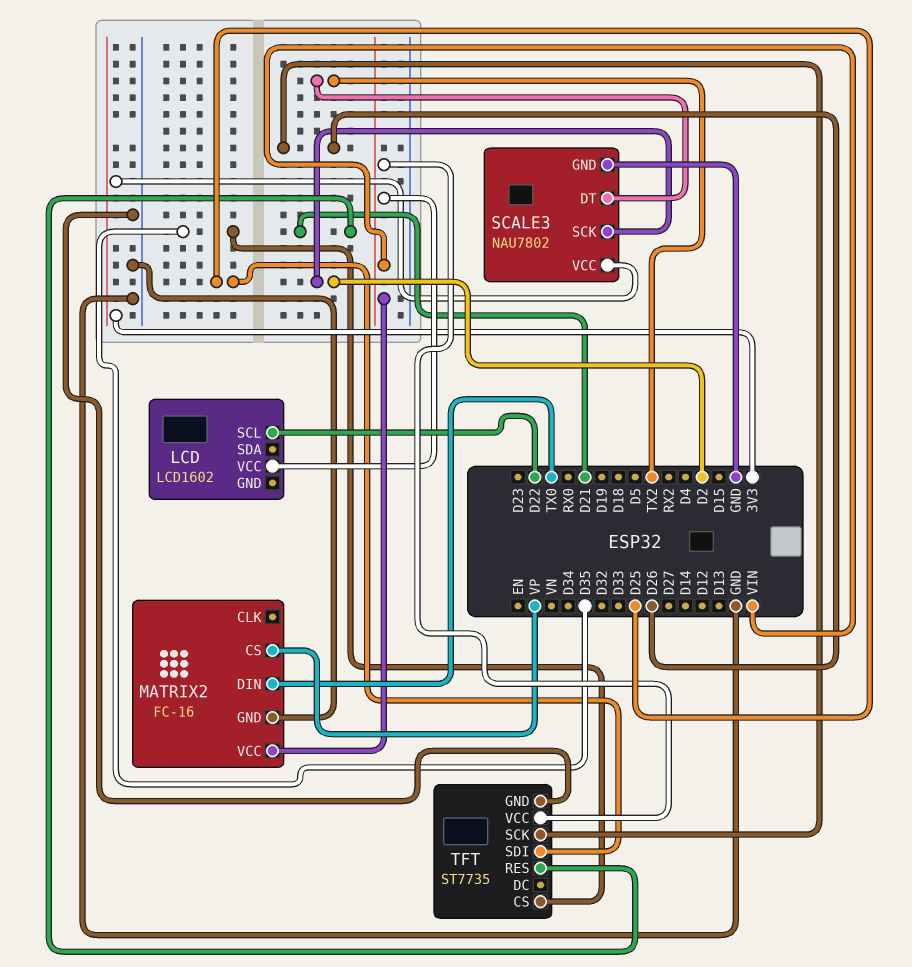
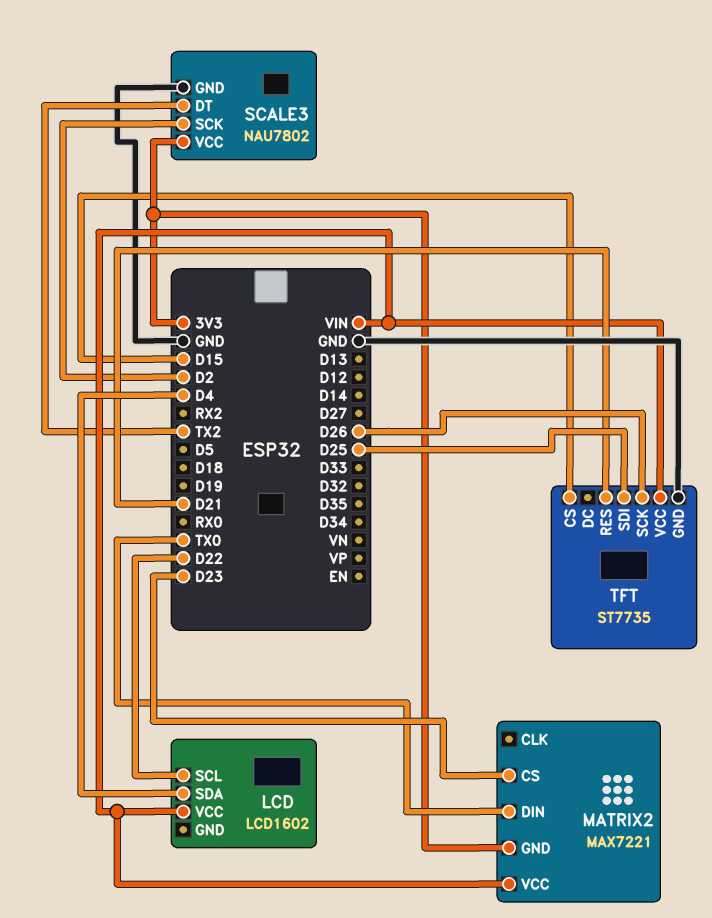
LCD pin SDA: none -> D4
MATRIX2: FC-16 -> MAX7221
MATRIX2 pin CS: VP -> D23
MATRIX2 pin GND: GND -> 3V3
TFT pin CS: D35 -> D15

